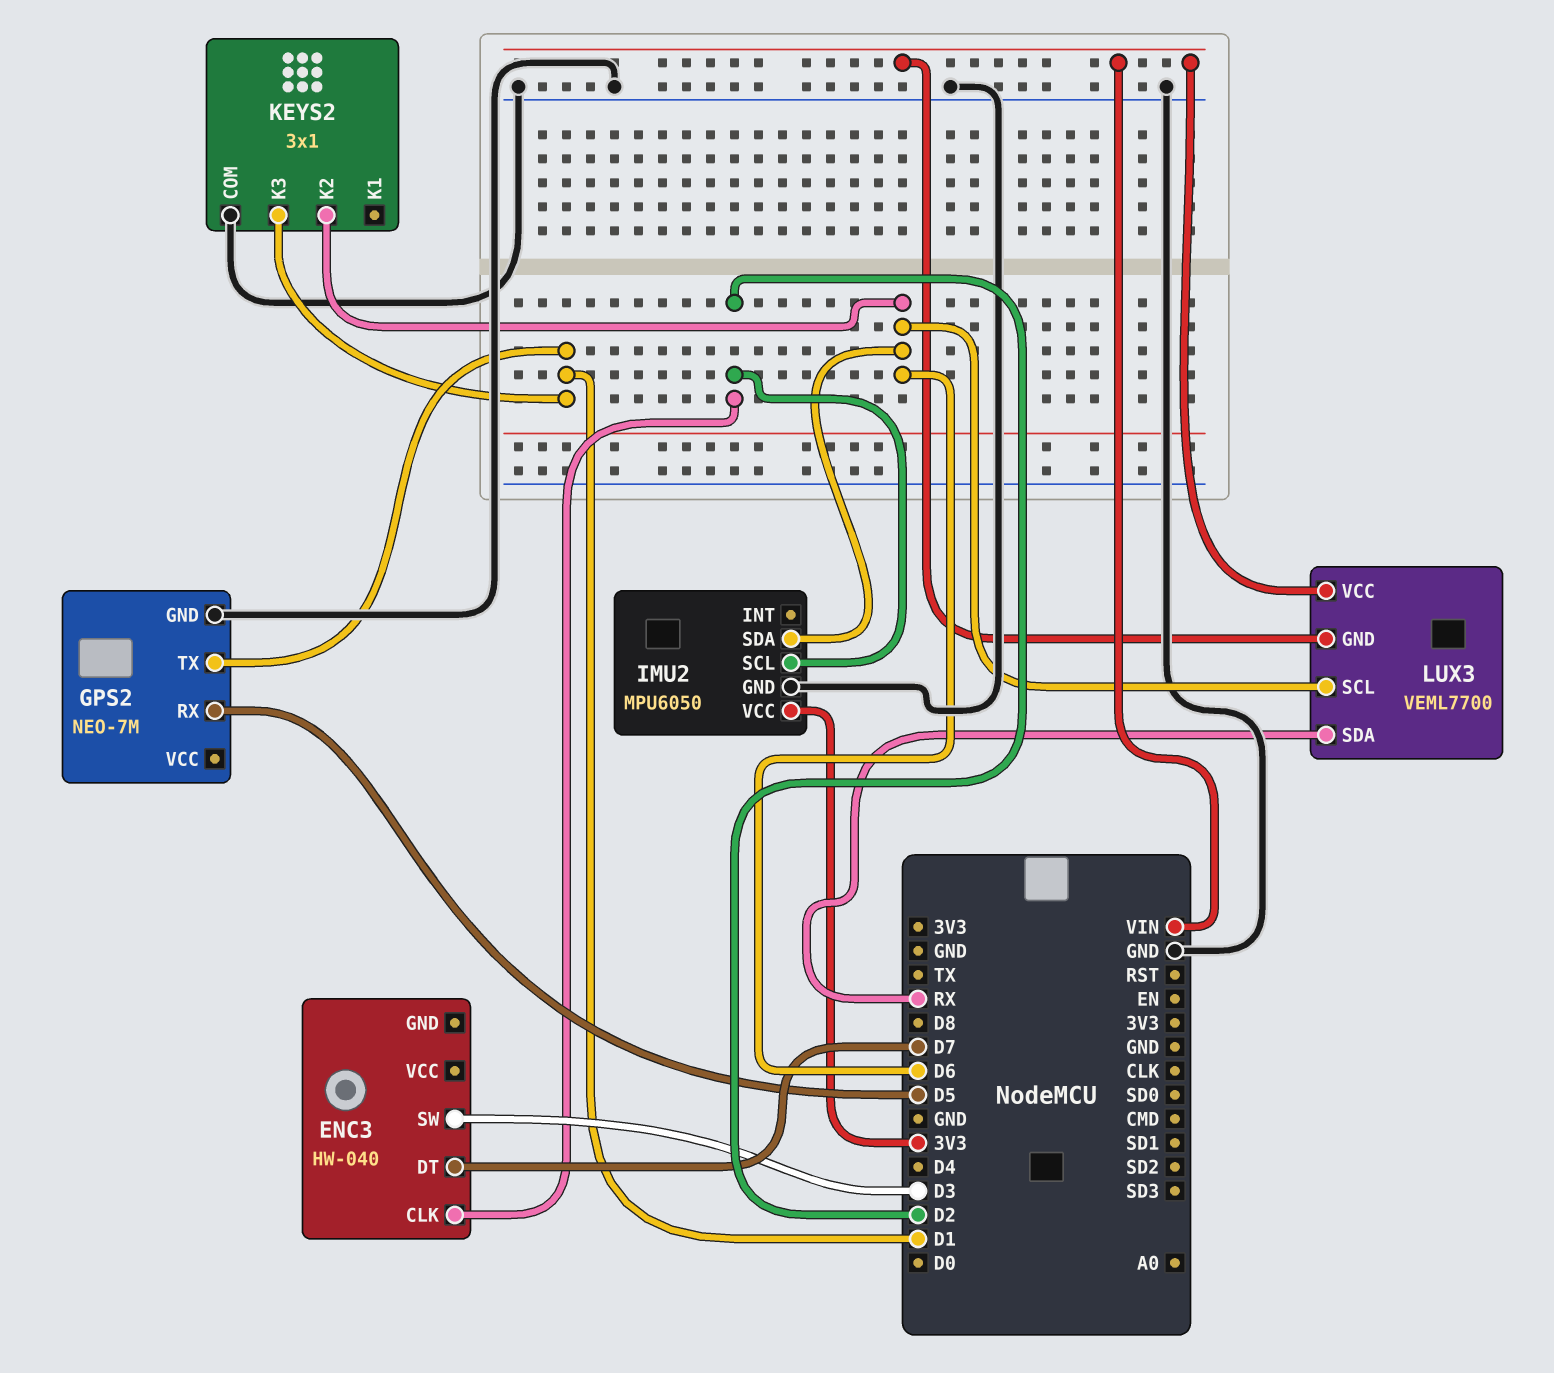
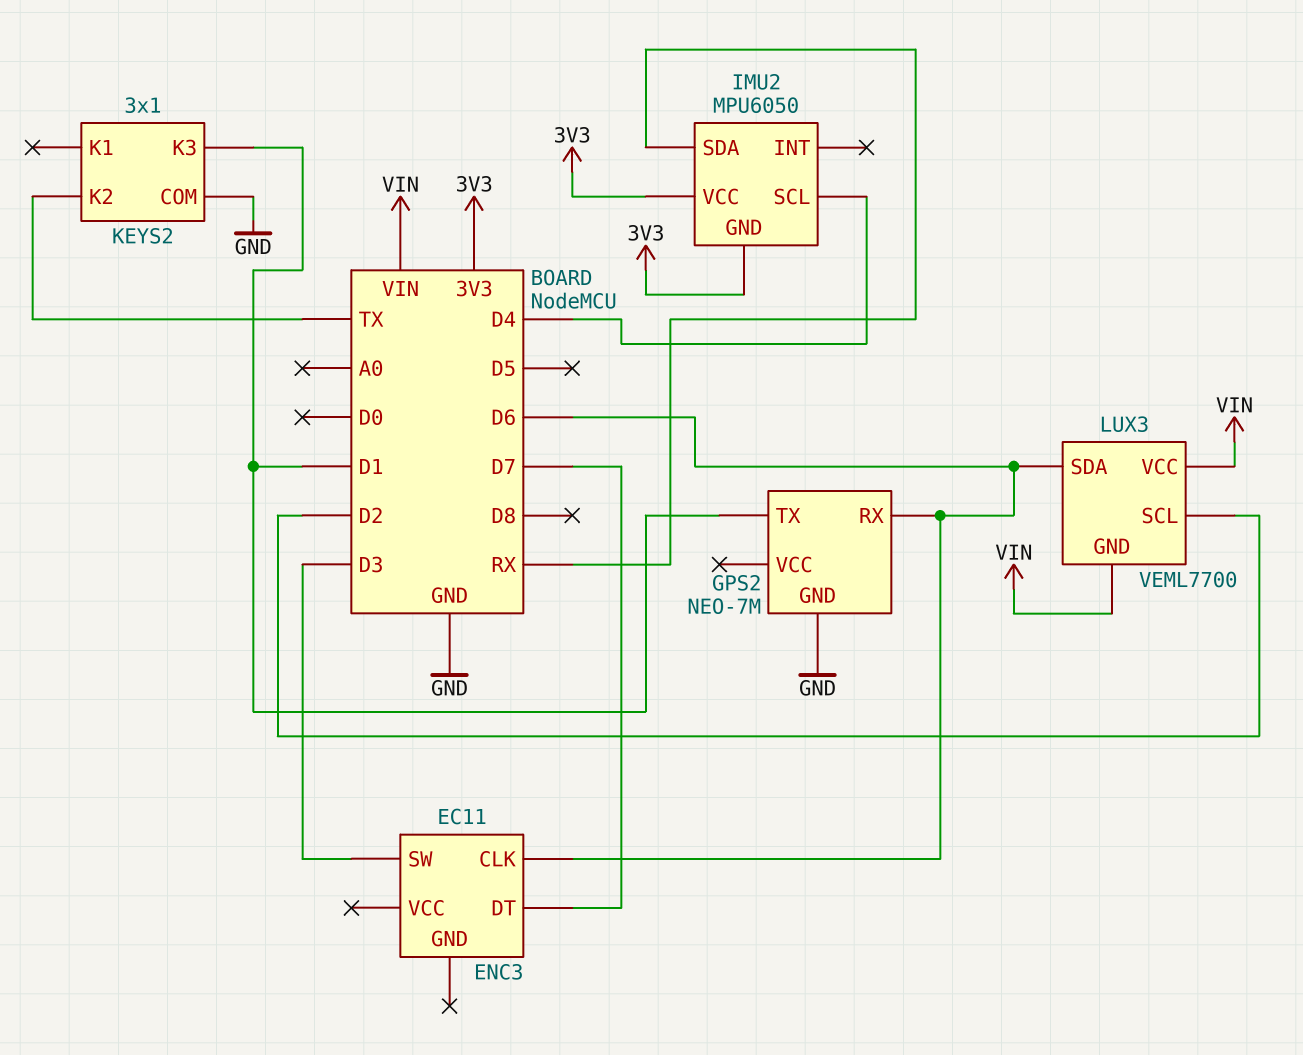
ENC3: HW-040 -> EC11
ENC3 pin CLK: D2 -> D6
GPS2 pin RX: D5 -> D6
IMU2 pin GND: GND -> 3V3
IMU2 pin SCL: D2 -> D4
IMU2 pin SDA: D6 -> RX
KEYS2 pin K2: D6 -> TX
LUX3 pin SCL: D6 -> D2
LUX3 pin SDA: RX -> D6

